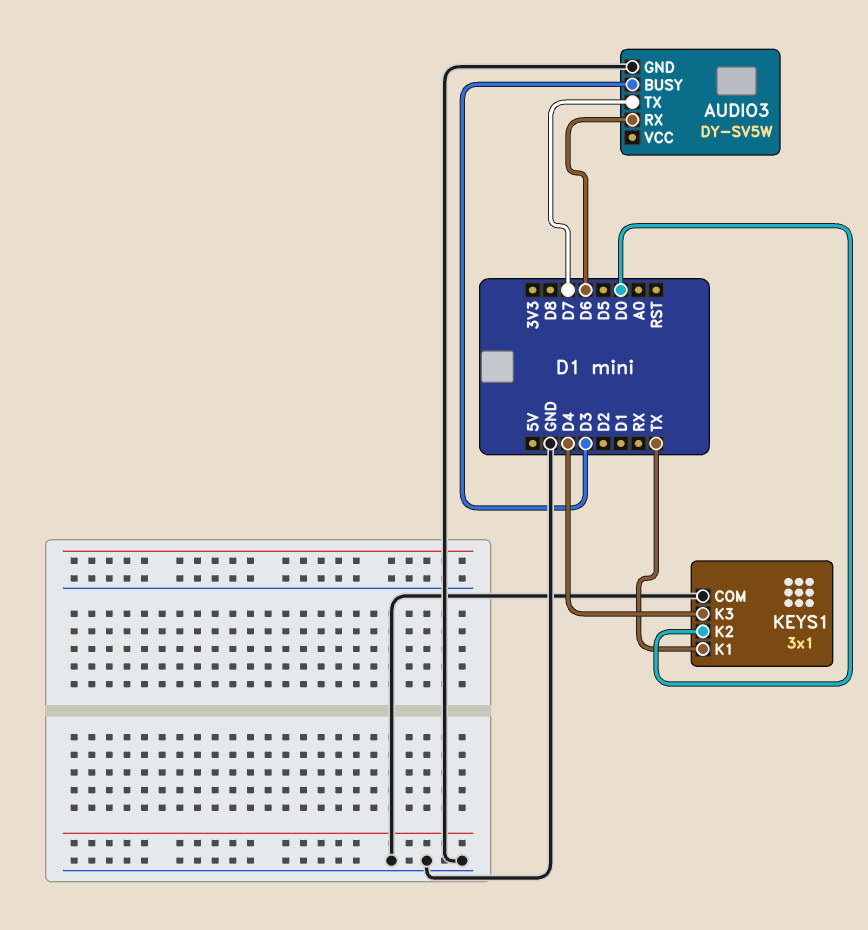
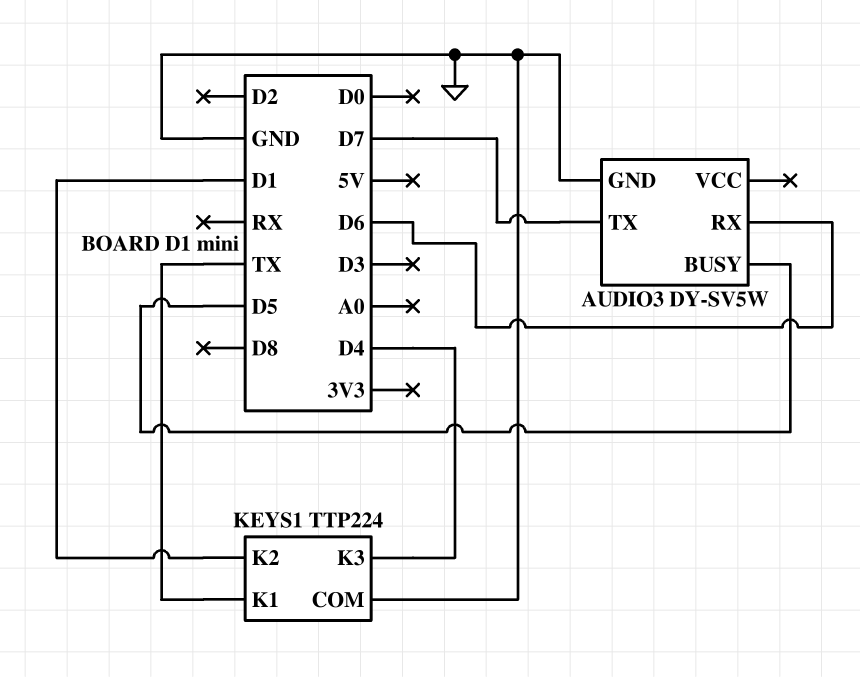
AUDIO3 pin BUSY: D3 -> D5
KEYS1: 3x1 -> TTP224
KEYS1 pin K2: D0 -> D1

